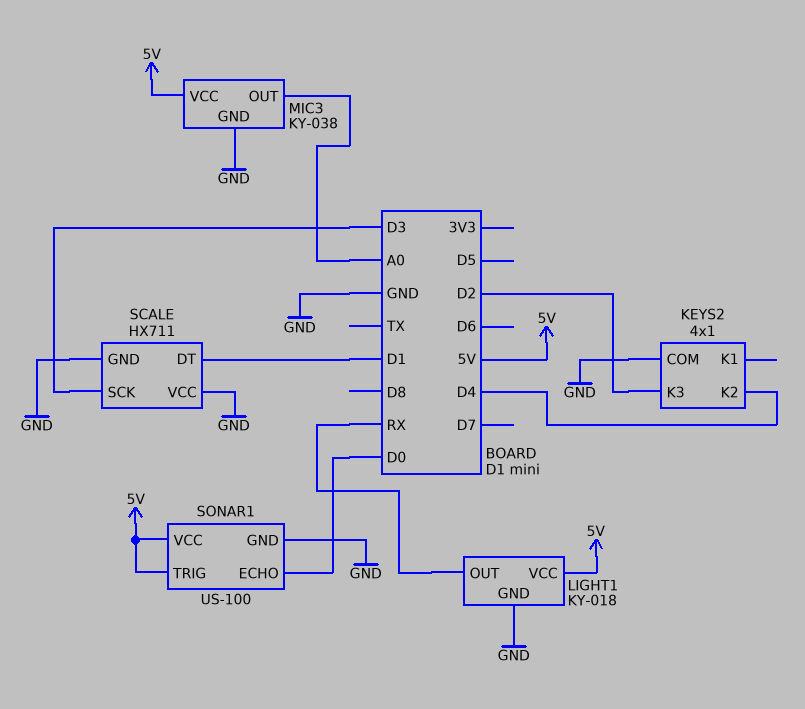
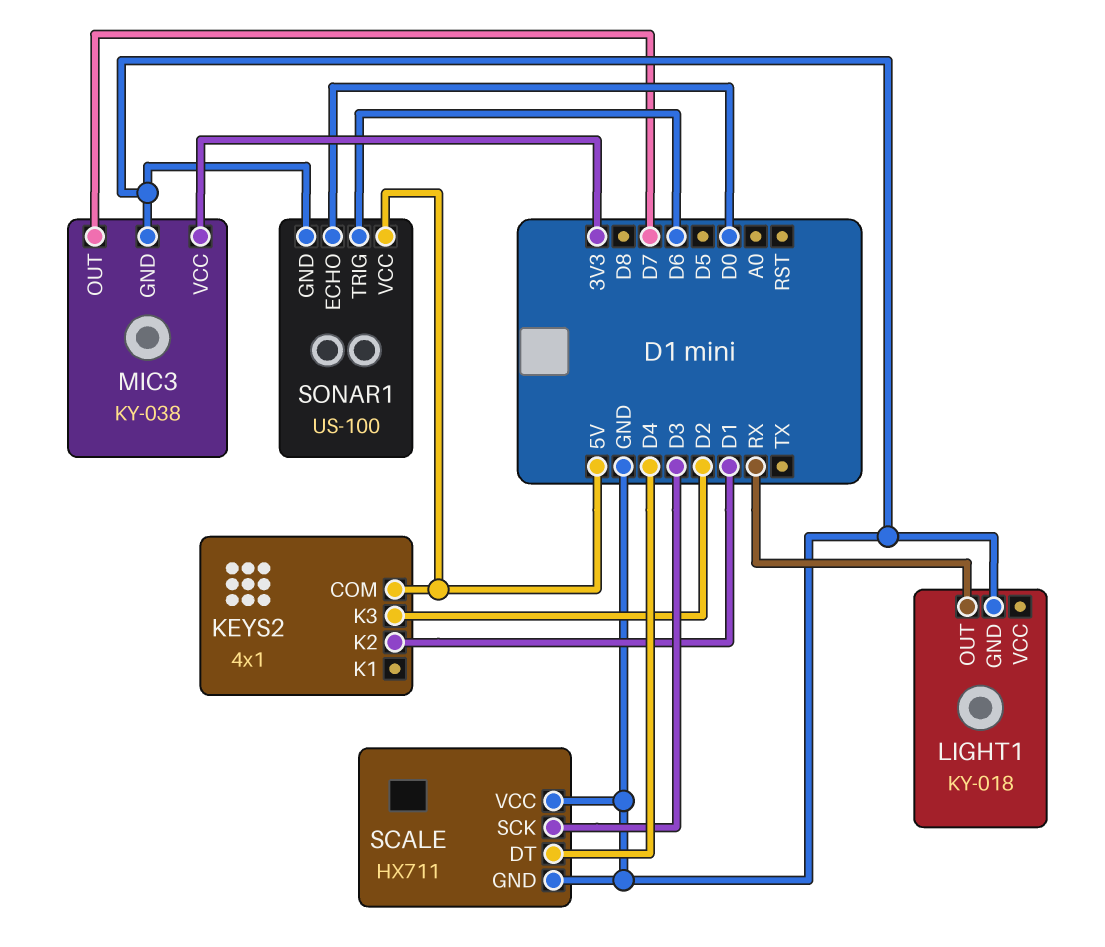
KEYS2 pin COM: GND -> 5V
KEYS2 pin K2: D4 -> D1
LIGHT1 pin VCC: 5V -> none
MIC3 pin OUT: A0 -> D7
MIC3 pin VCC: 5V -> 3V3
SCALE pin DT: D1 -> D4
SONAR1 pin TRIG: 5V -> D6

